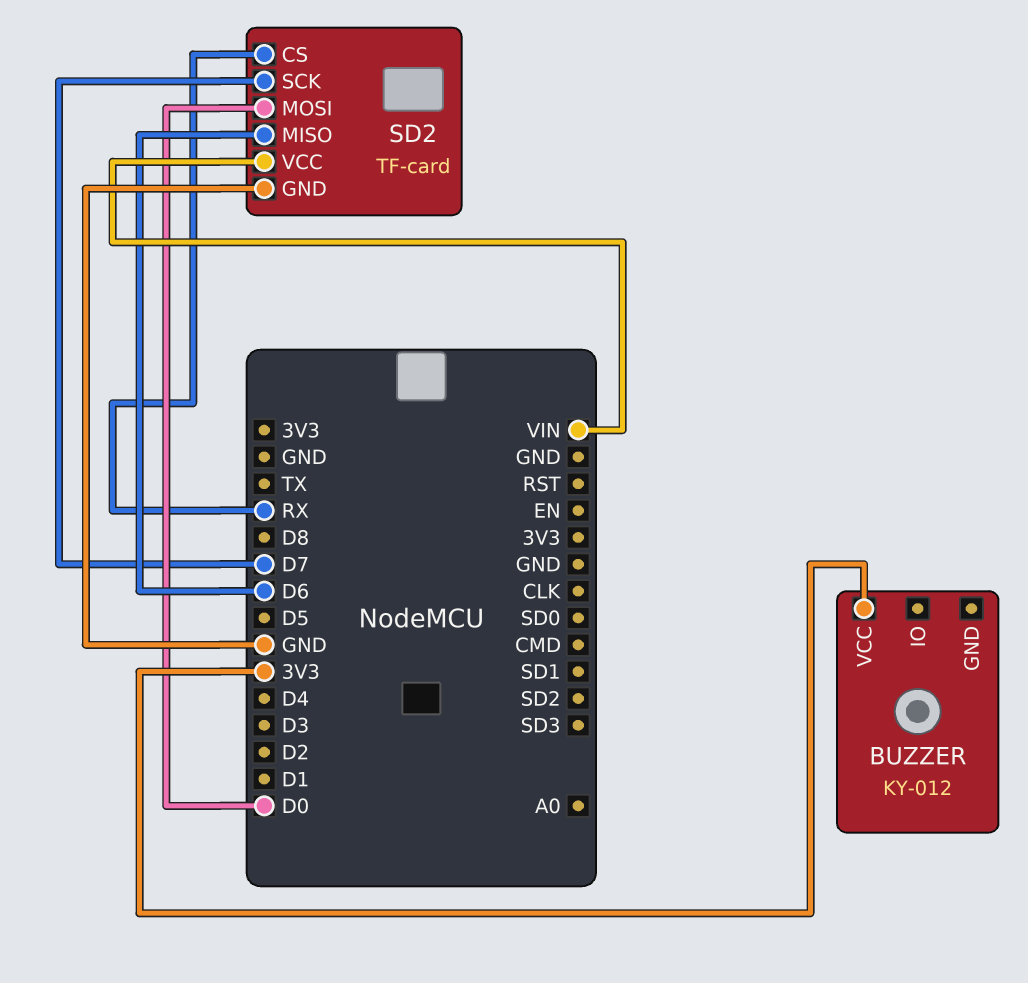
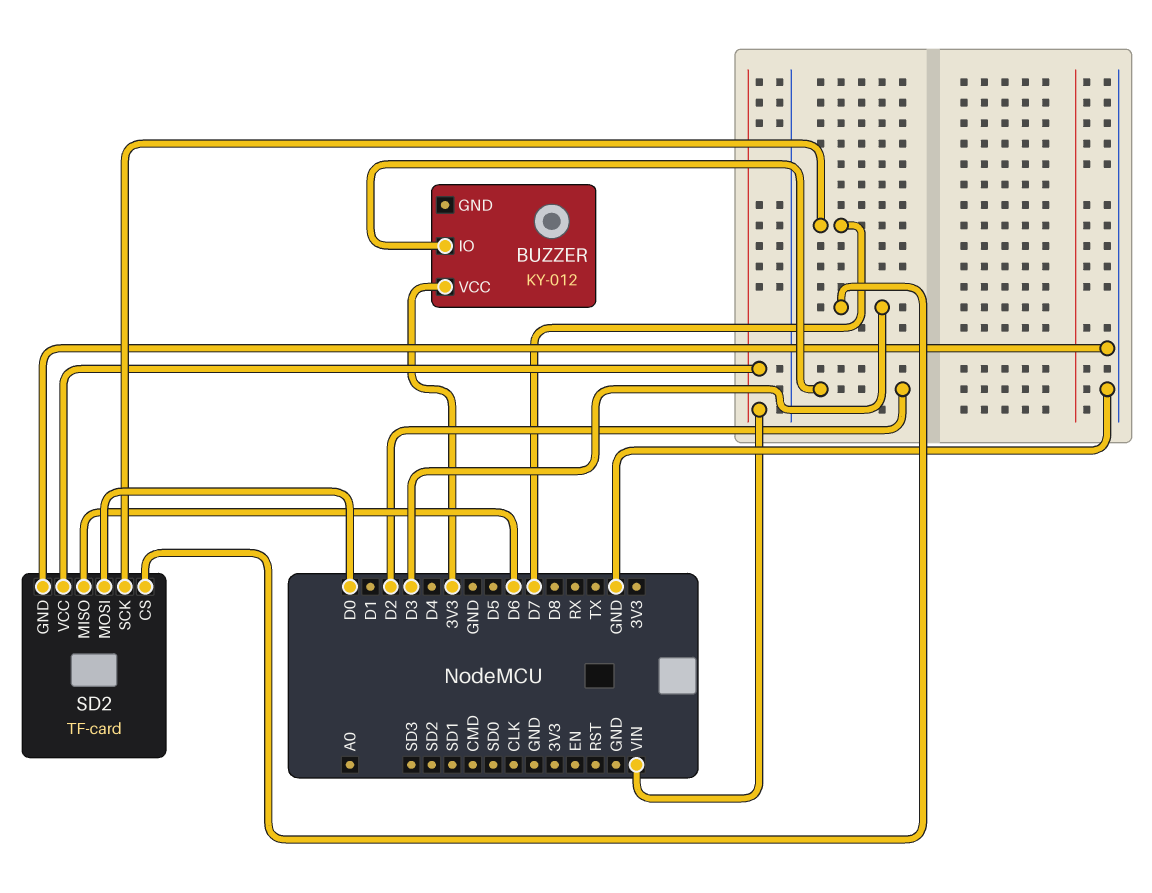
BUZZER pin IO: none -> D2
SD2 pin CS: RX -> D3

